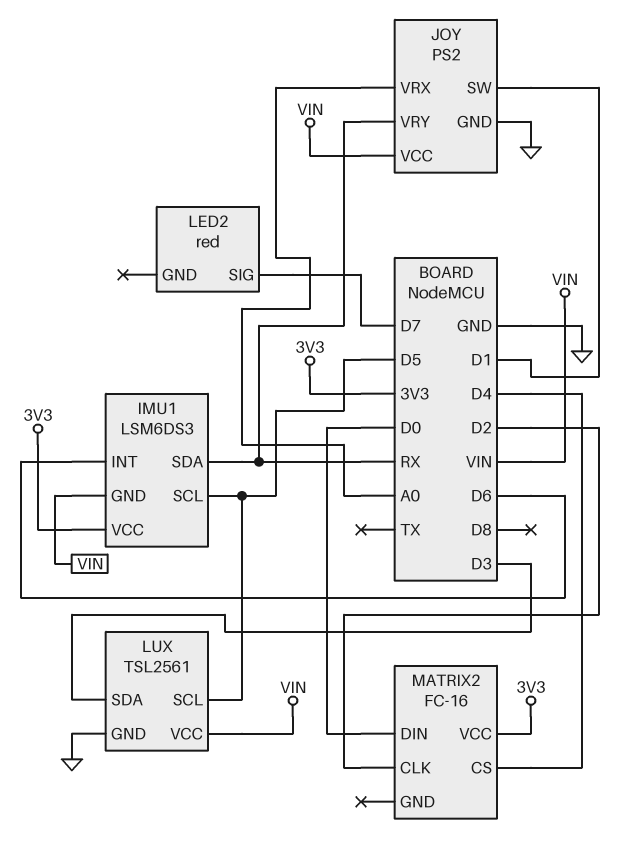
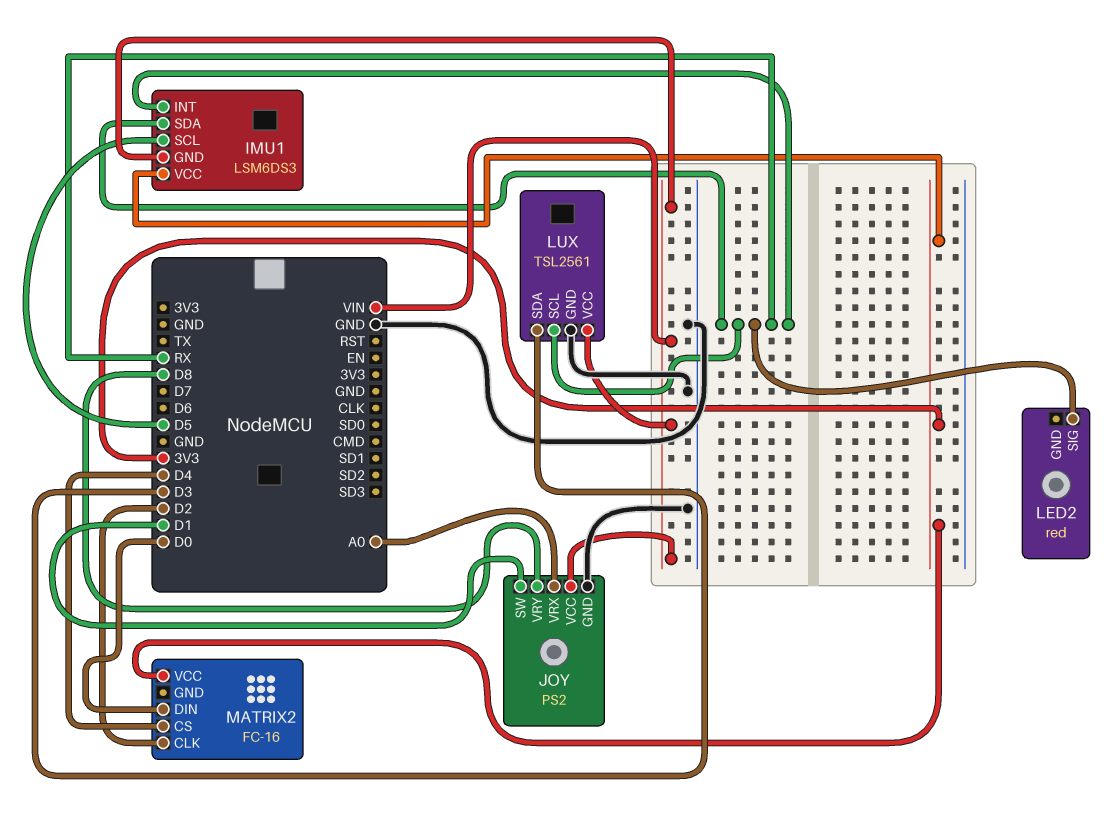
IMU1 pin INT: D6 -> RX
JOY pin VRY: RX -> D8
LED2 pin SIG: D7 -> RX
LUX pin SCL: D5 -> RX

